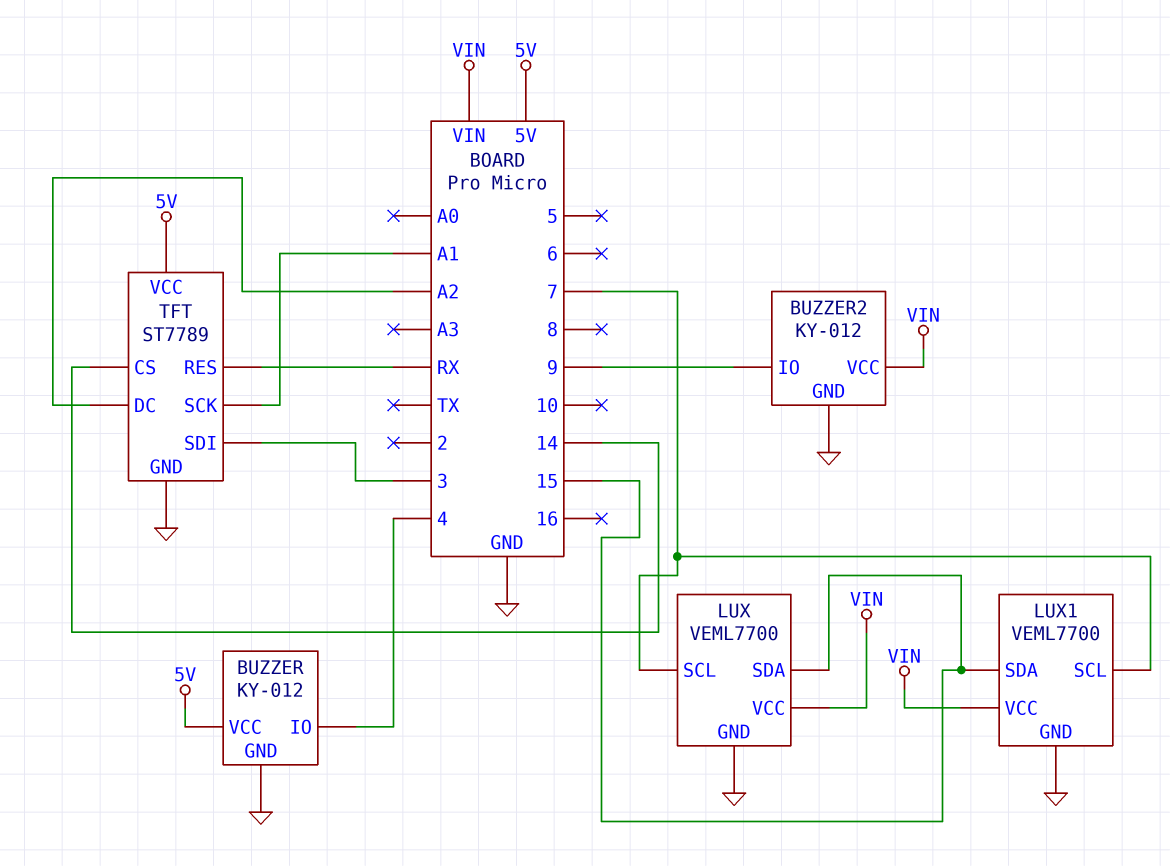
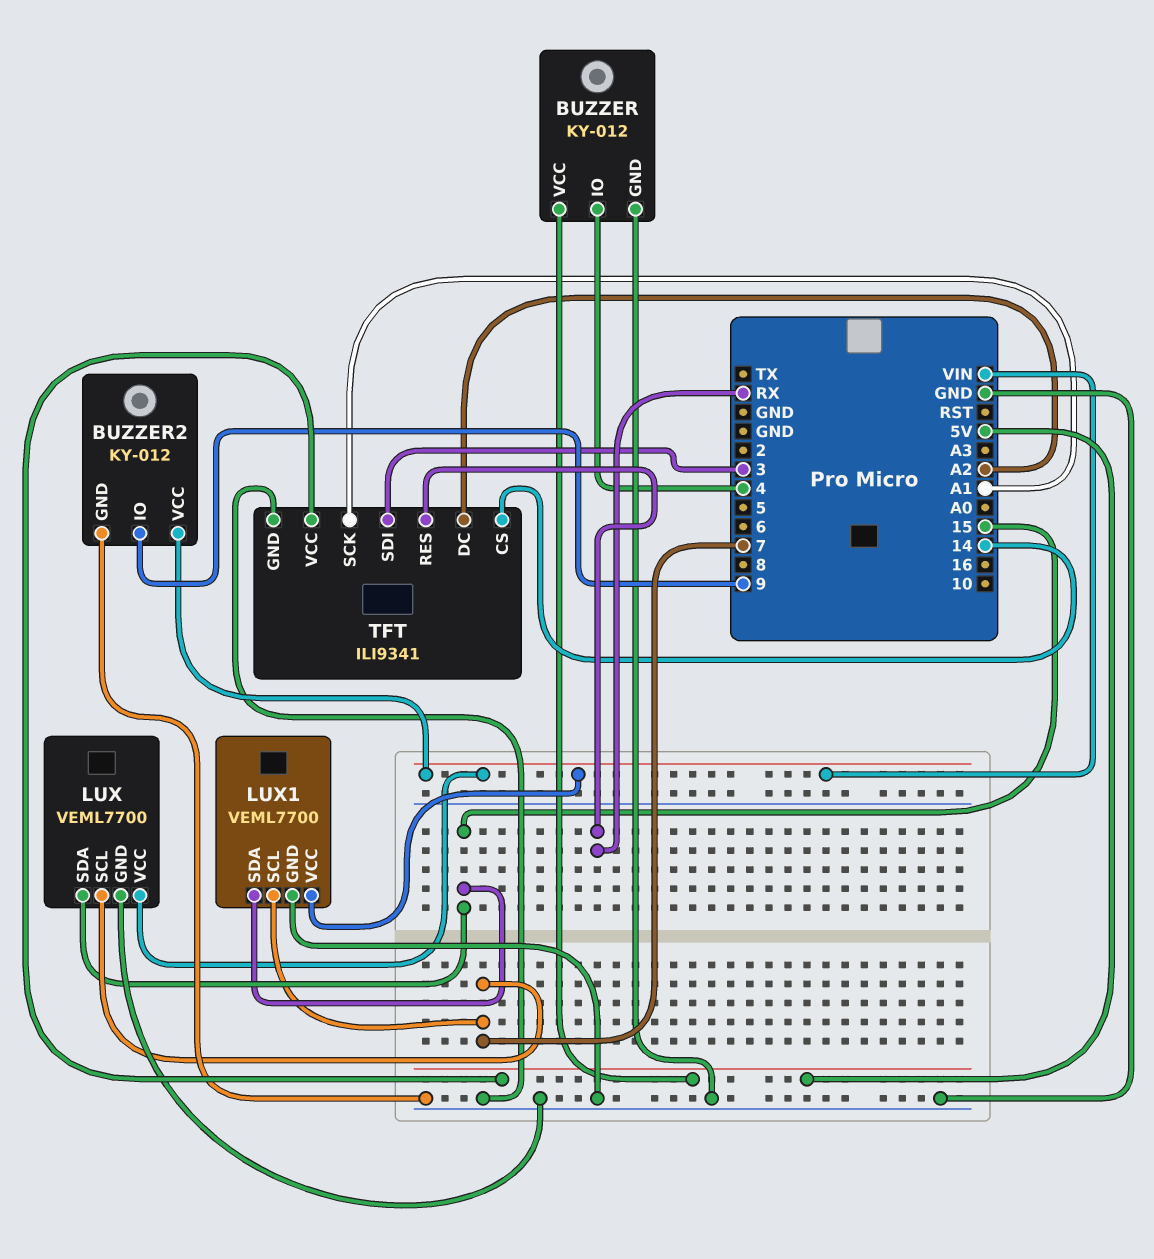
TFT: ST7789 -> ILI9341

